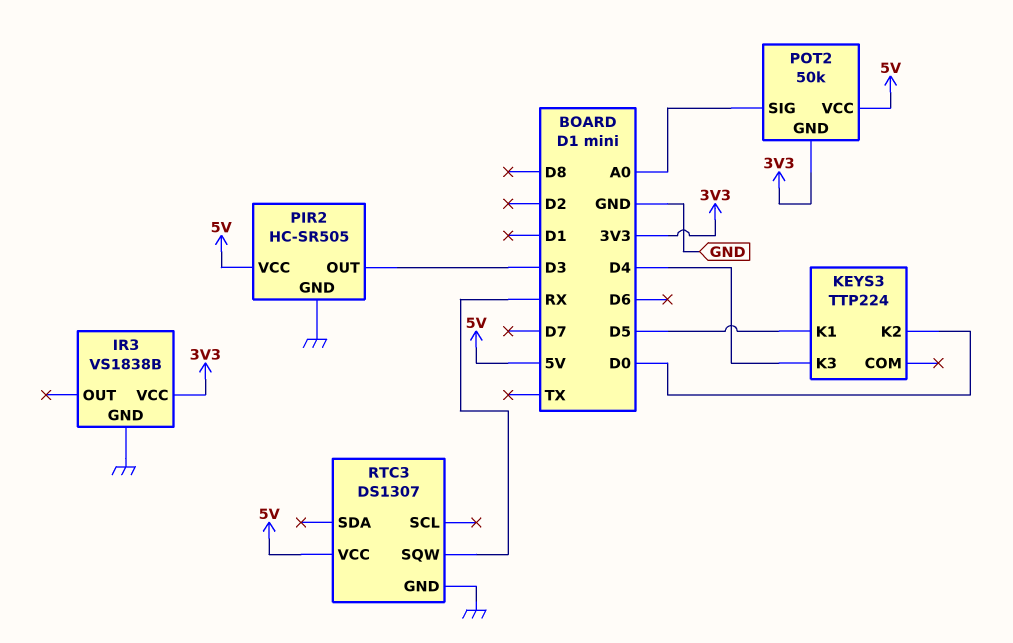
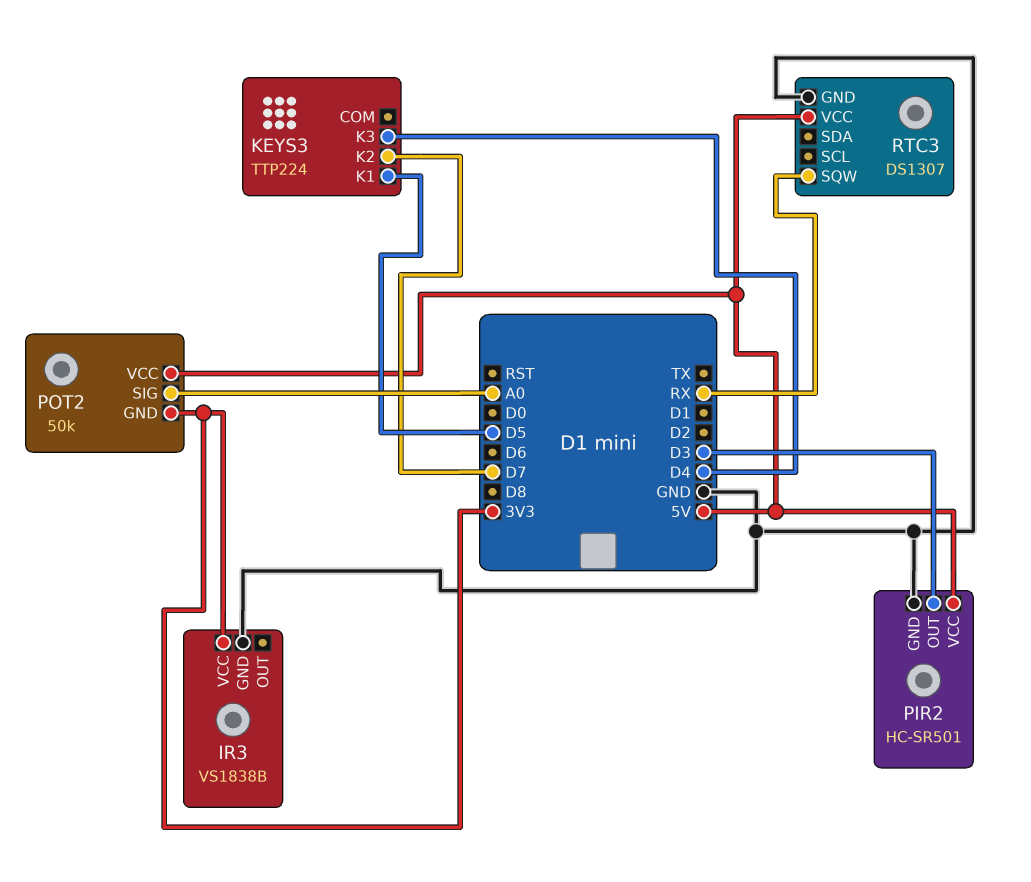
KEYS3 pin K2: D0 -> D7
PIR2: HC-SR505 -> HC-SR501

